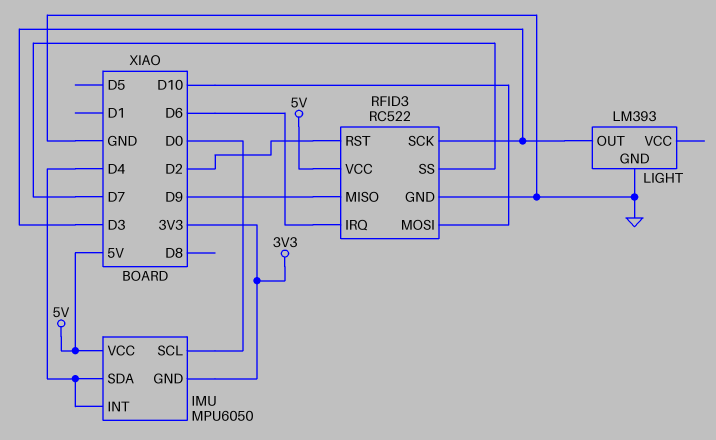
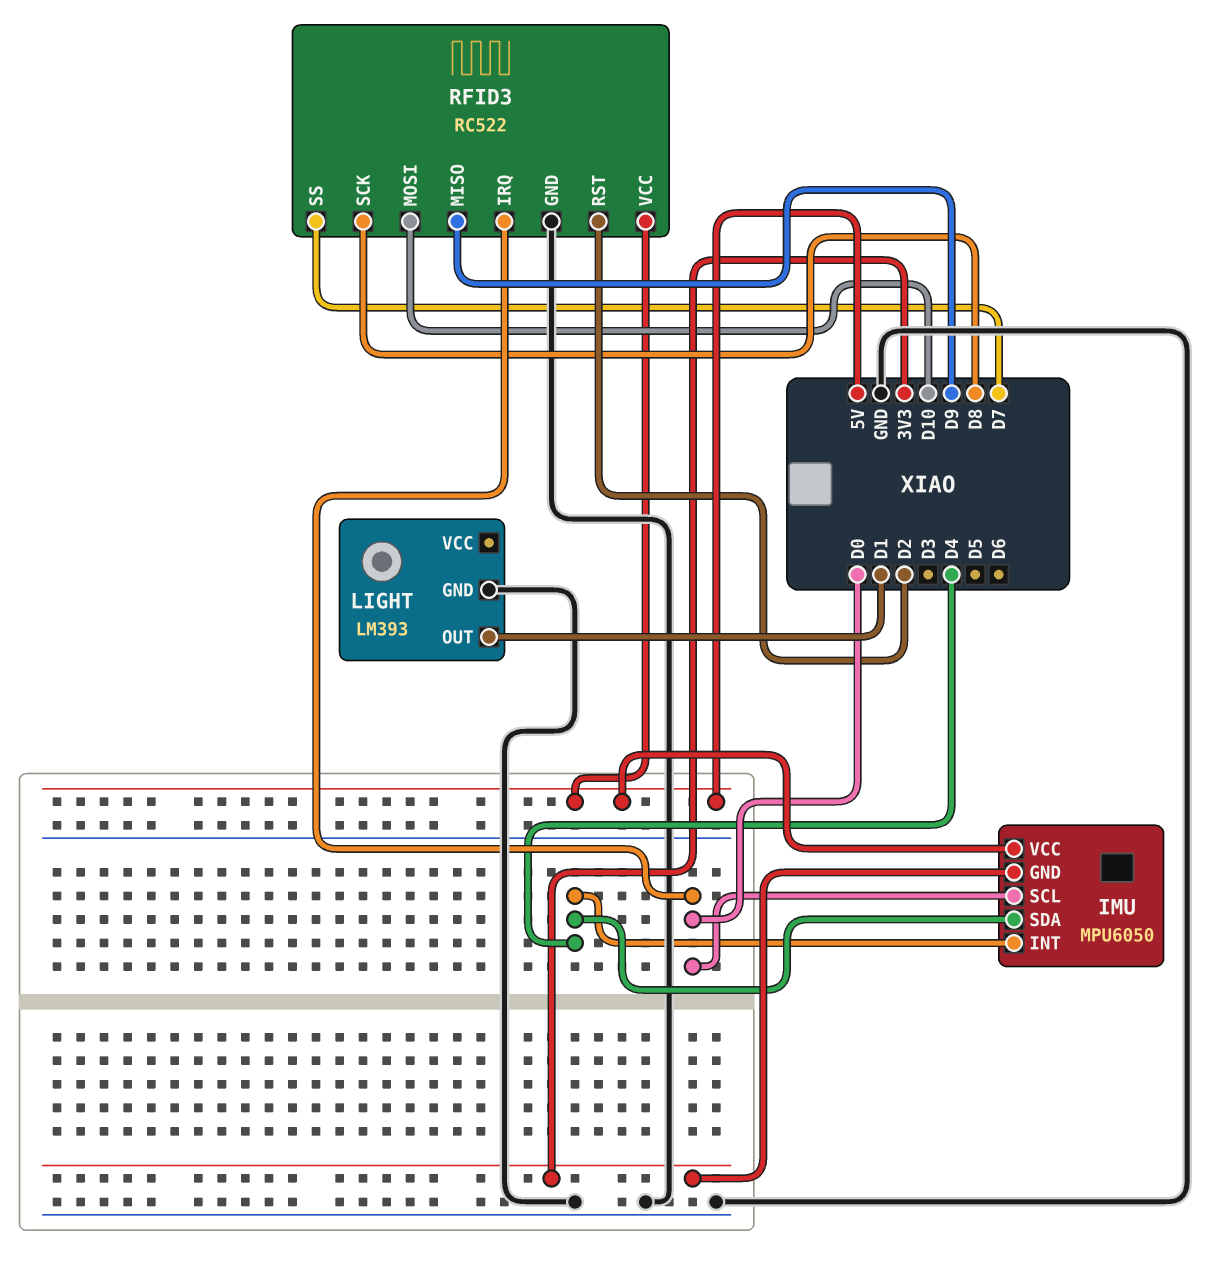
LIGHT pin OUT: D3 -> D1
RFID3 pin IRQ: D6 -> D0
RFID3 pin SCK: D3 -> D8

